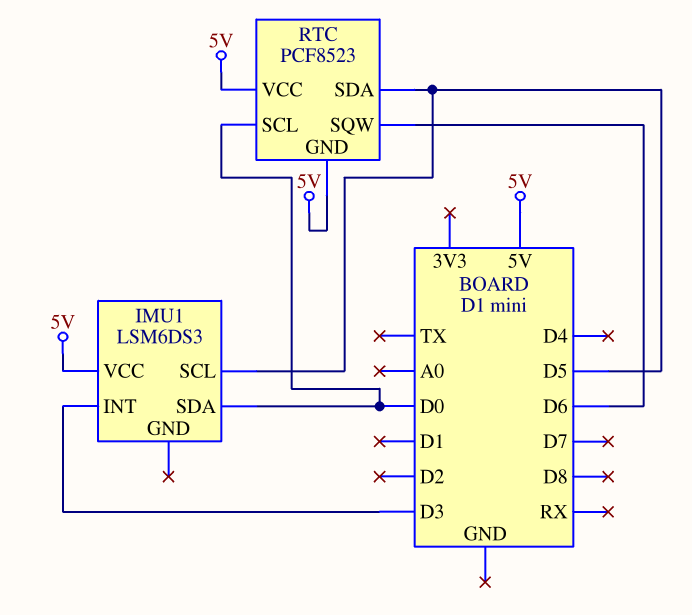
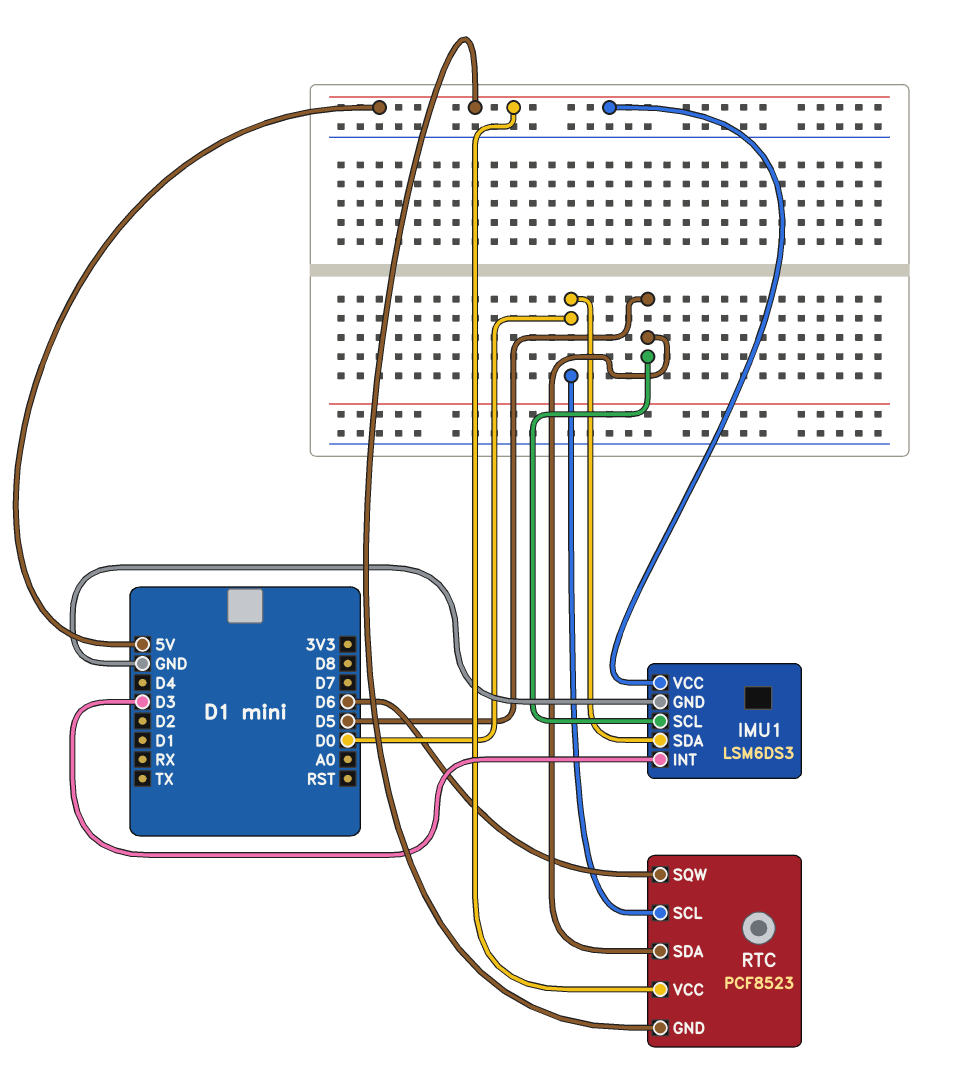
IMU1 pin GND: none -> GND

